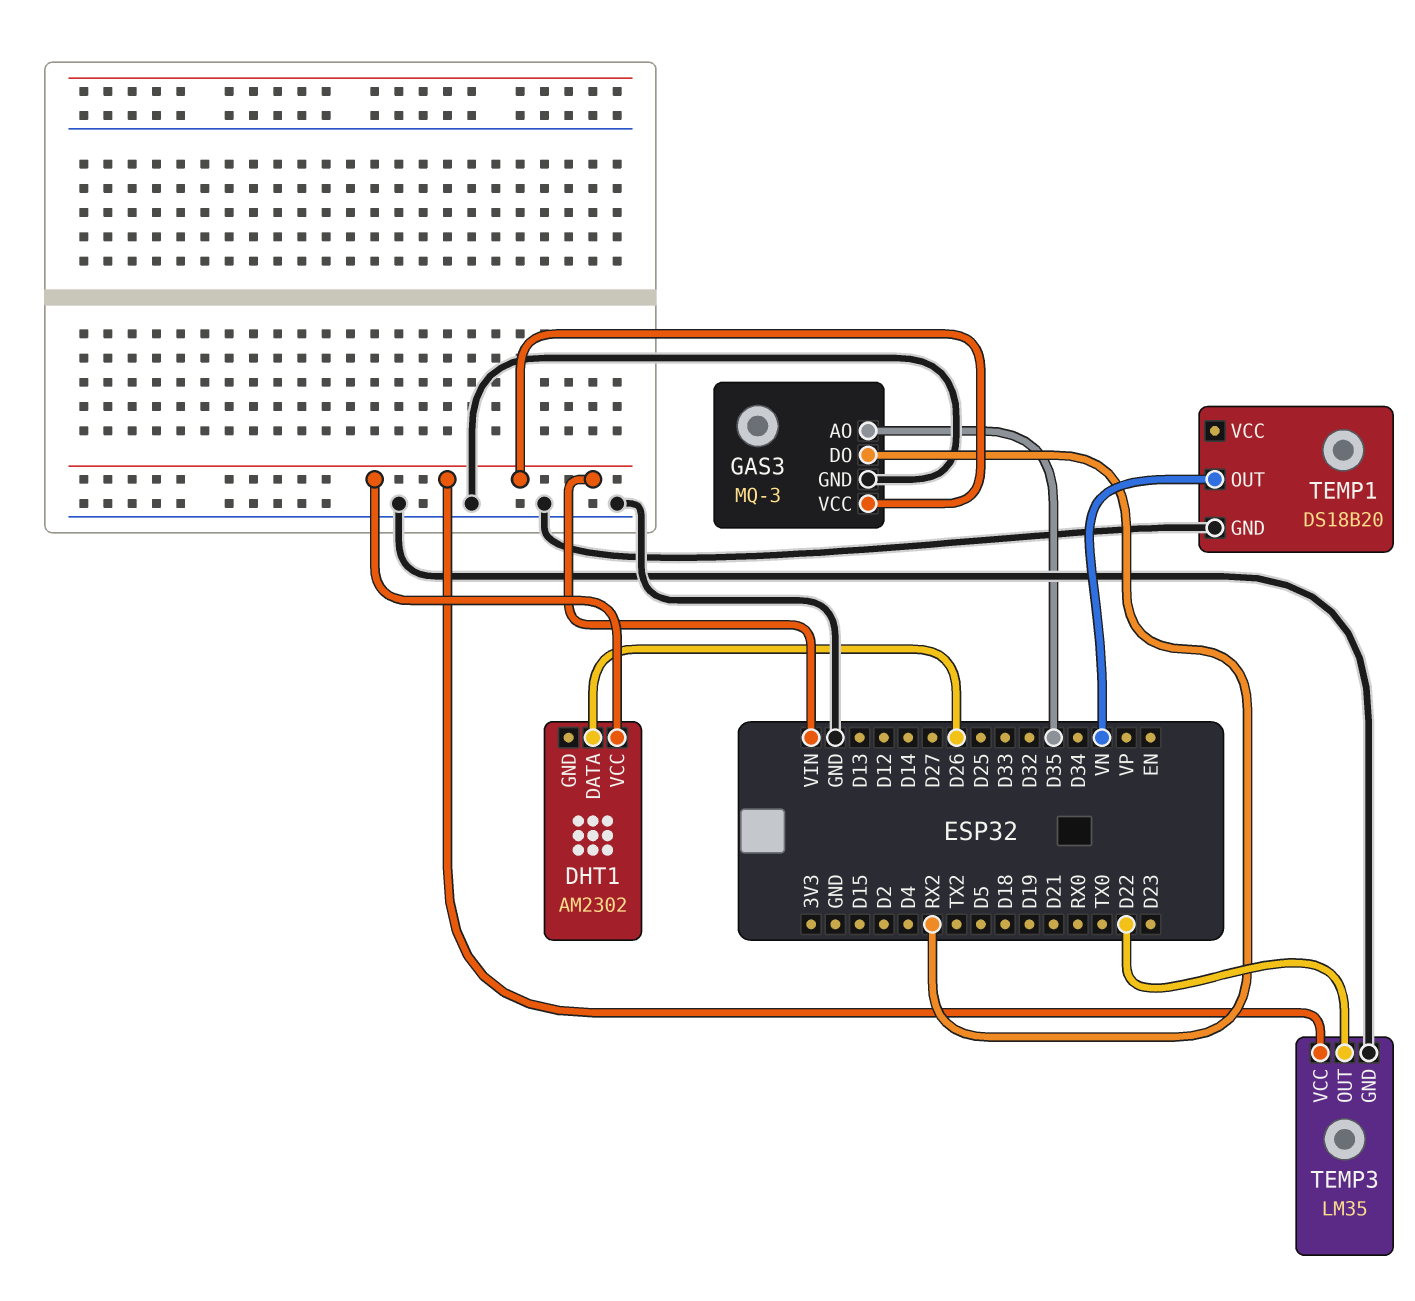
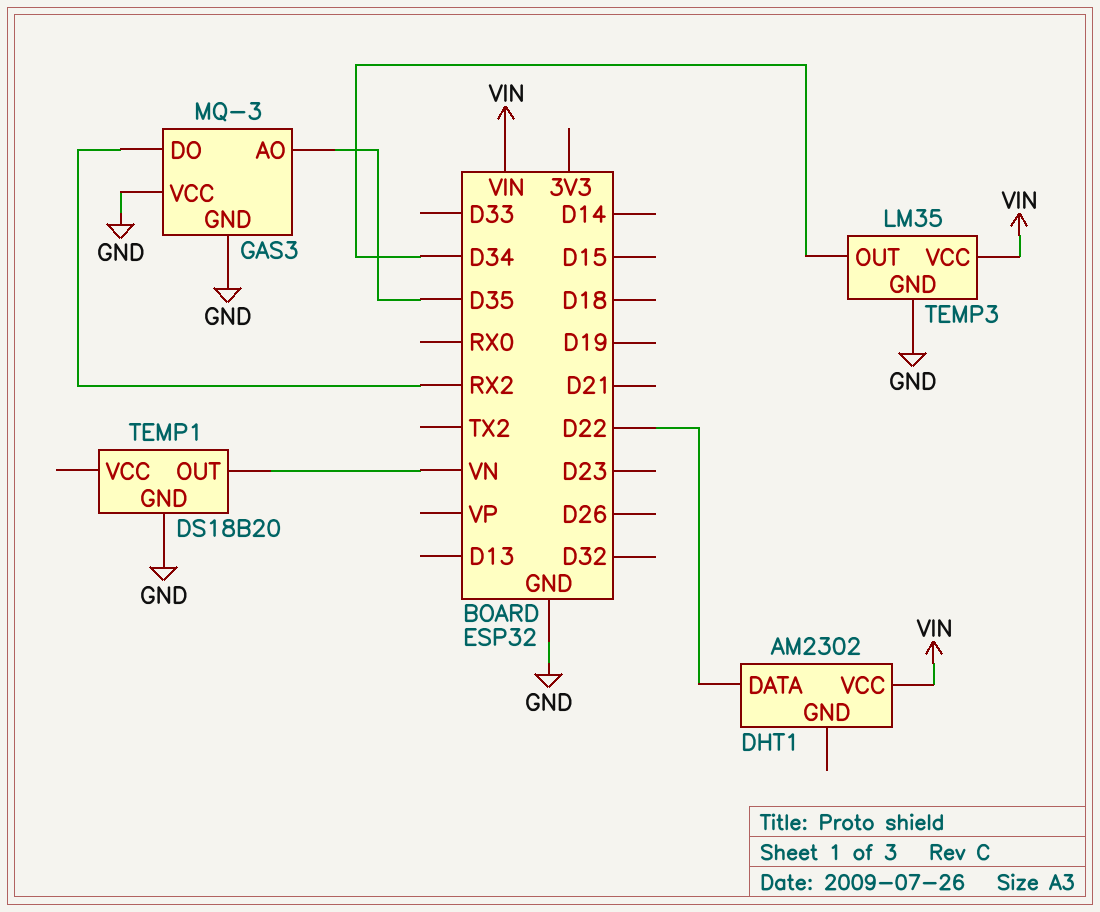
DHT1 pin DATA: D26 -> D22
GAS3 pin VCC: VIN -> GND
TEMP3 pin OUT: D22 -> D34

